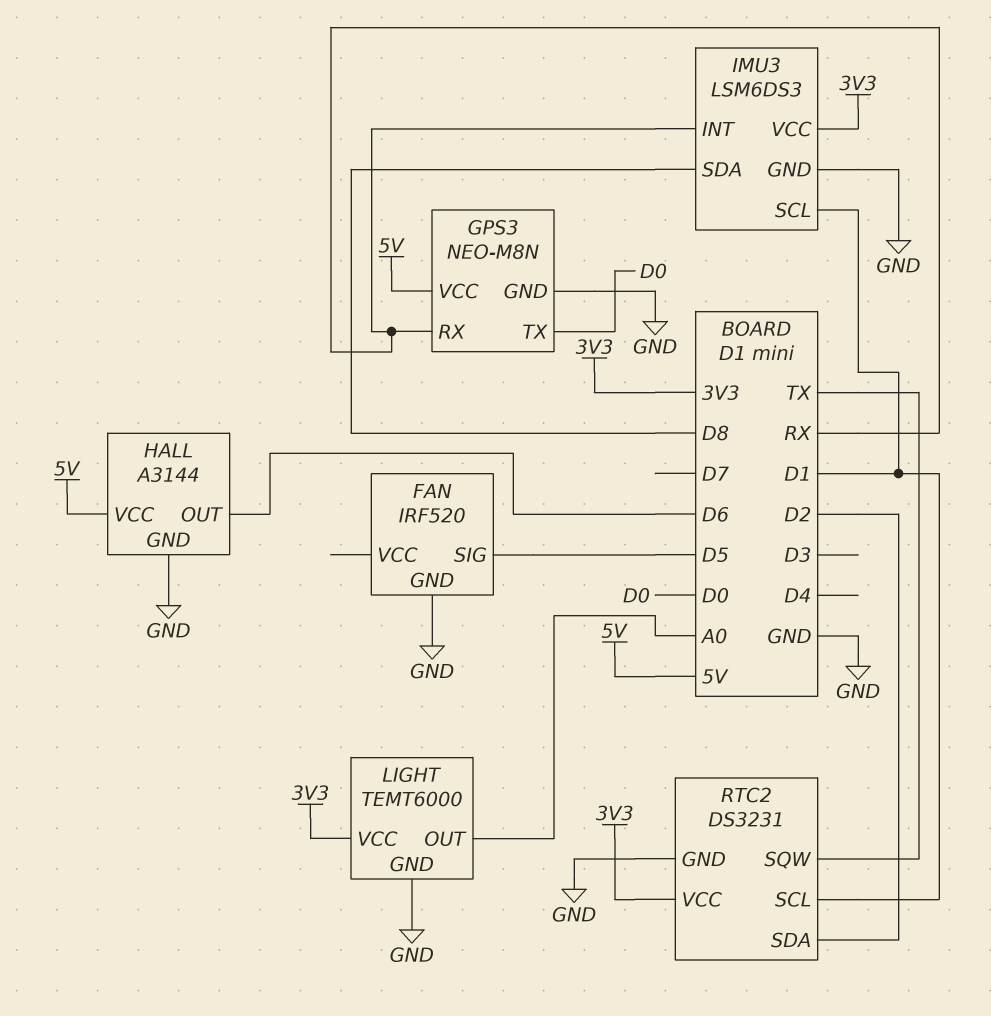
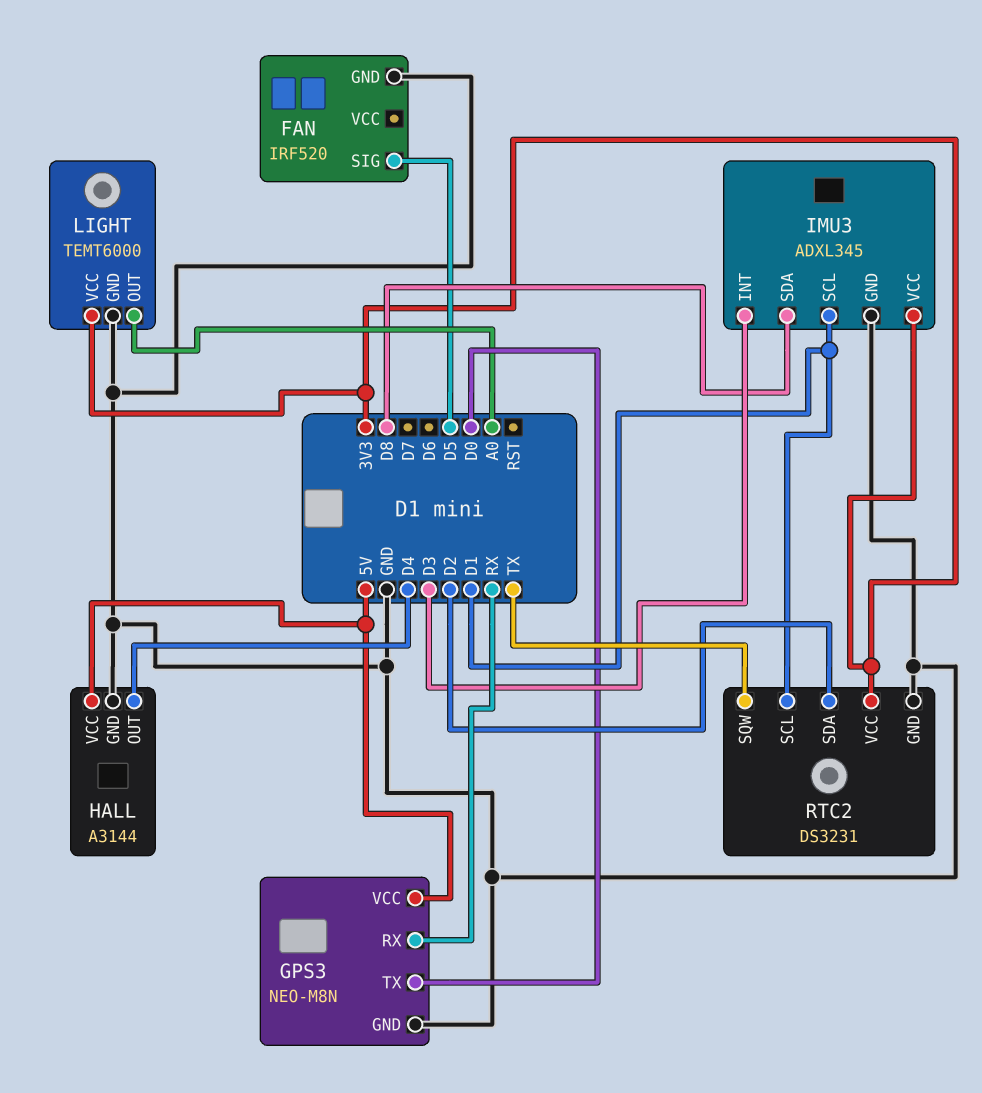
HALL pin OUT: D6 -> D4
IMU3: LSM6DS3 -> ADXL345
IMU3 pin INT: RX -> D3

